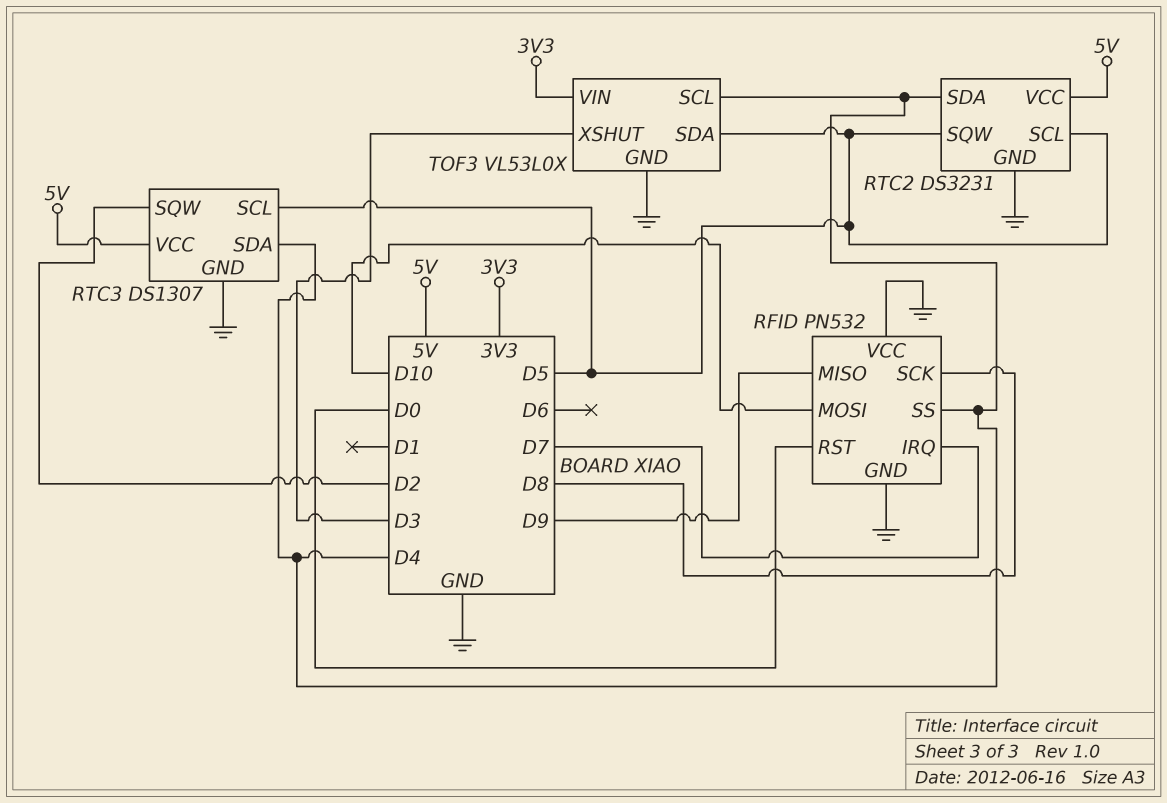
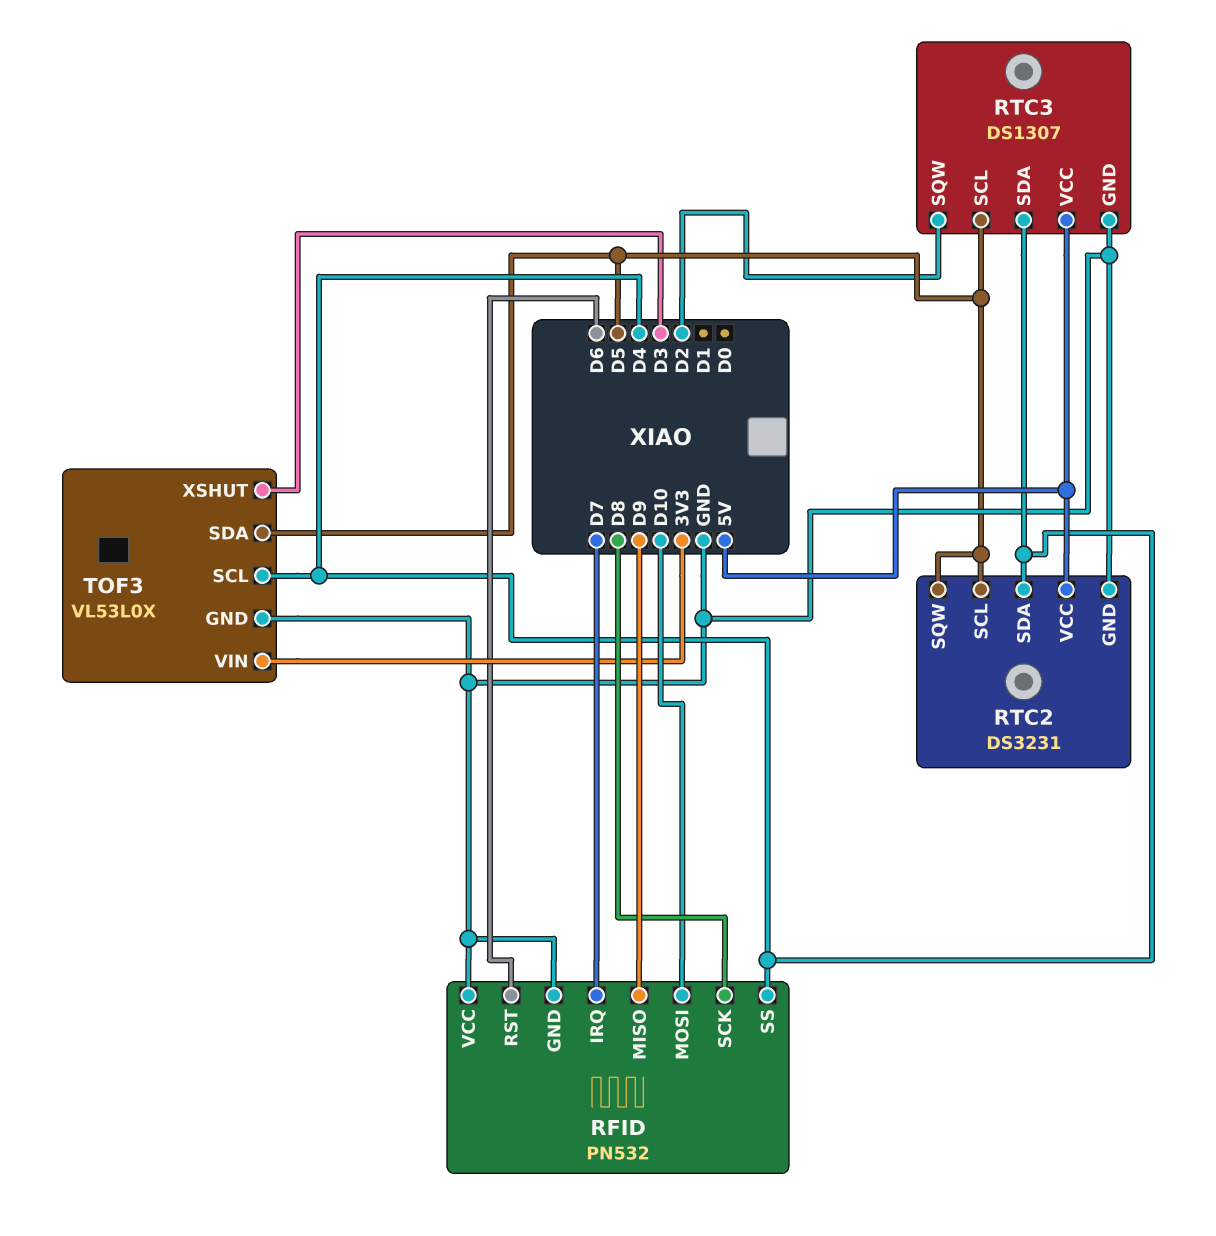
RFID pin RST: D0 -> D6

